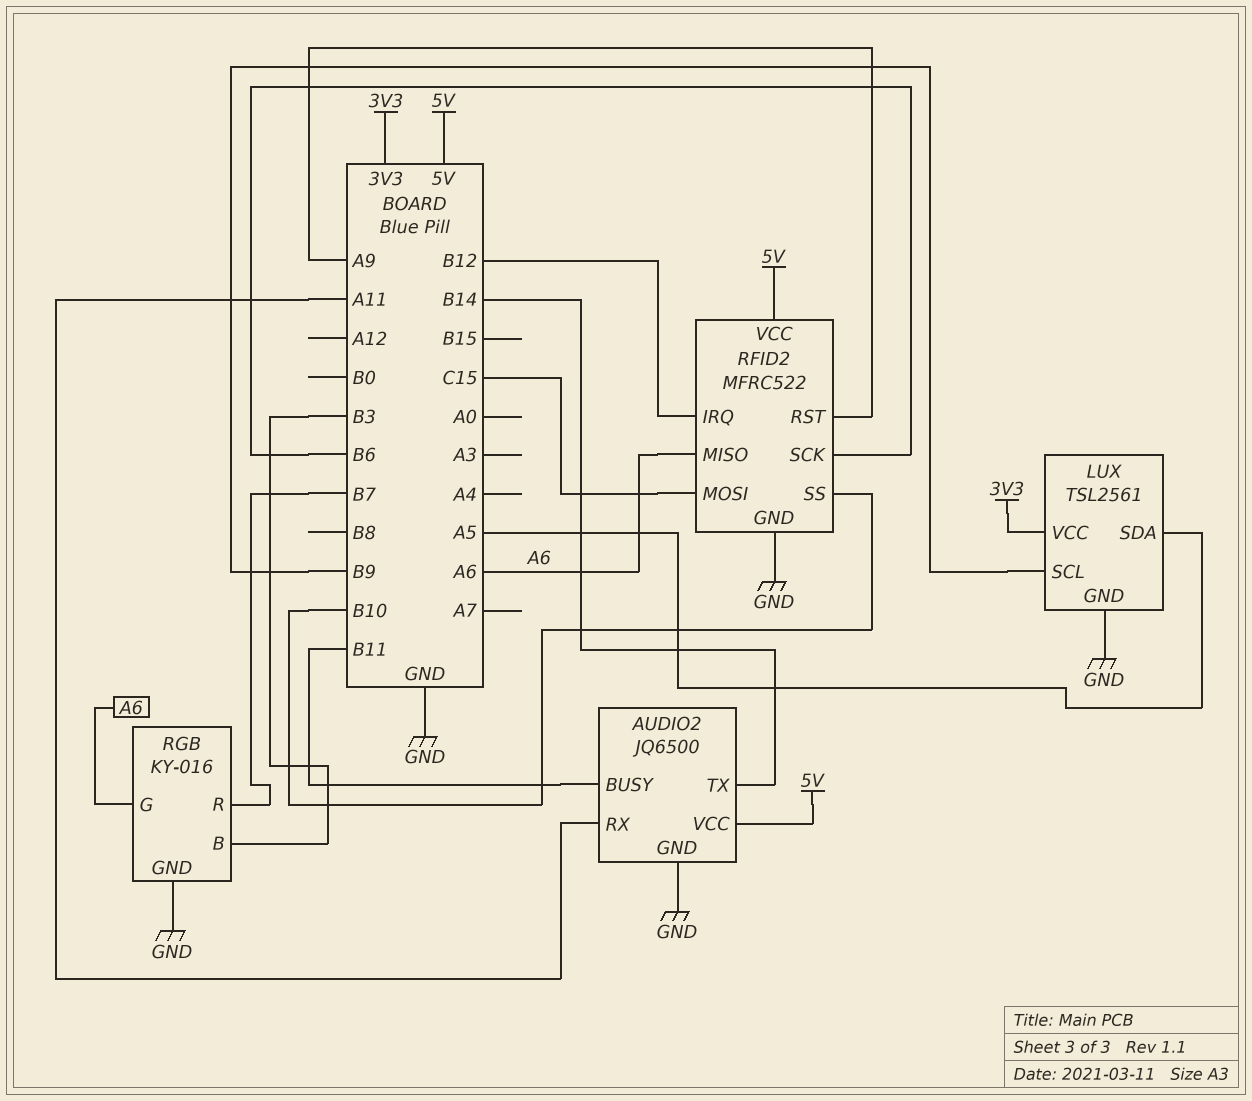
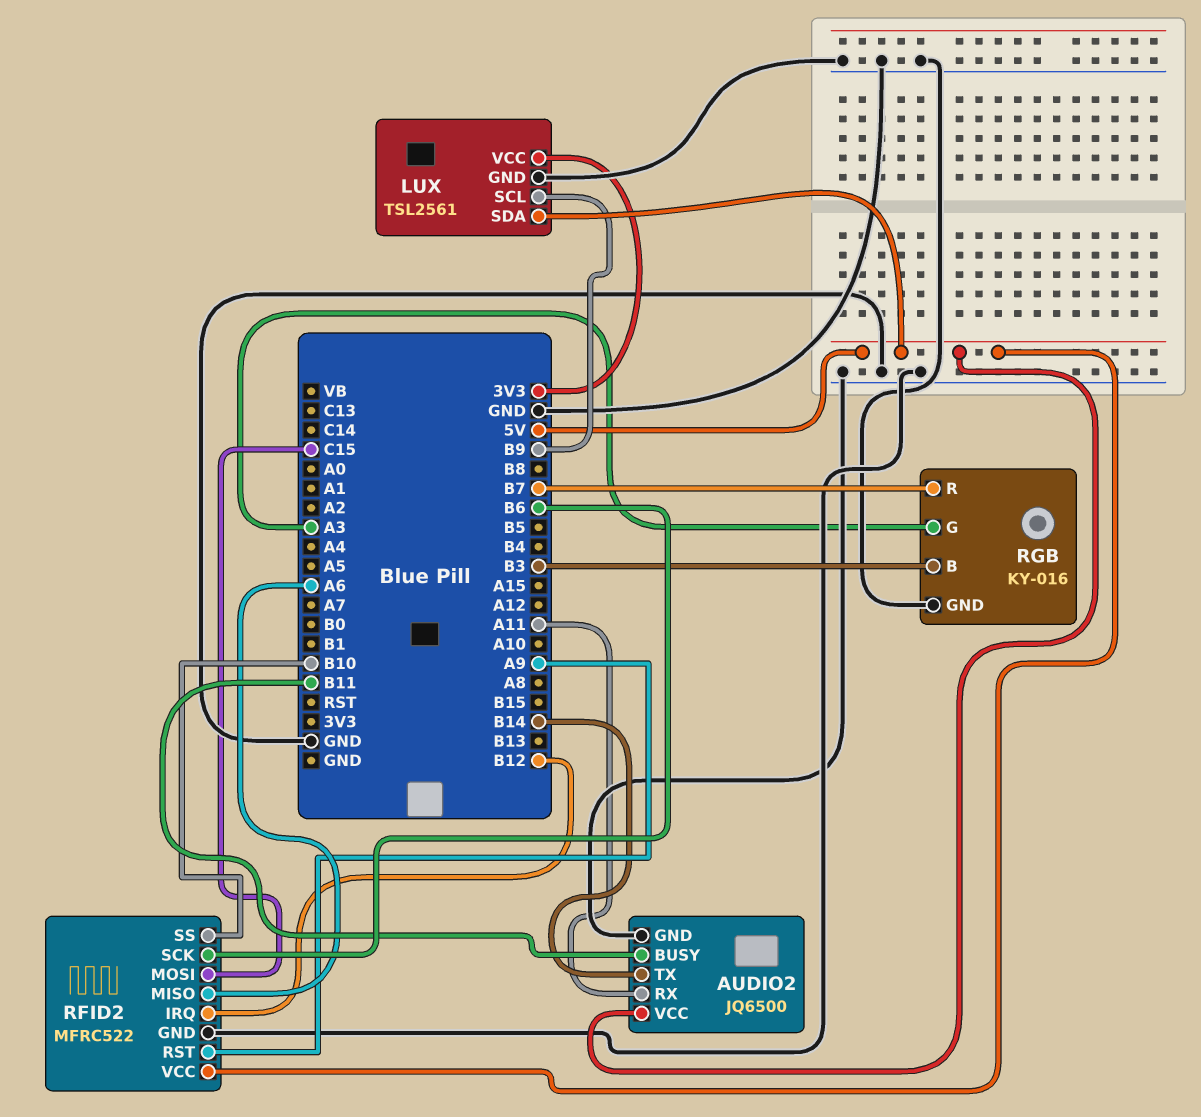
LUX pin SDA: A5 -> 5V
RGB pin G: A6 -> A3

